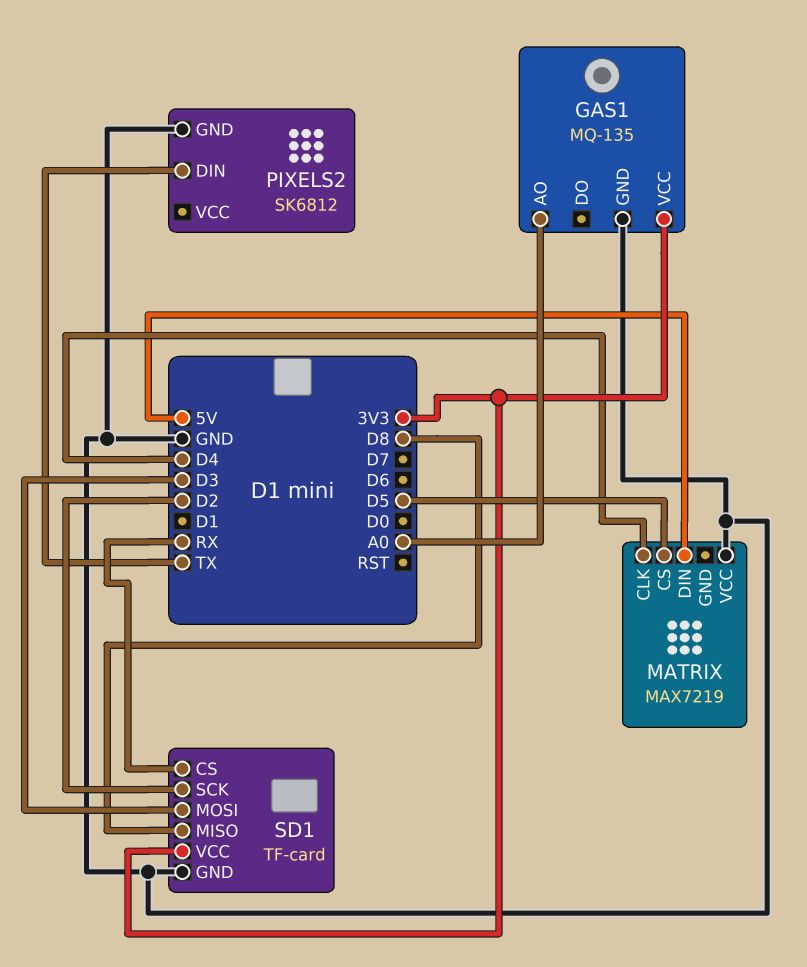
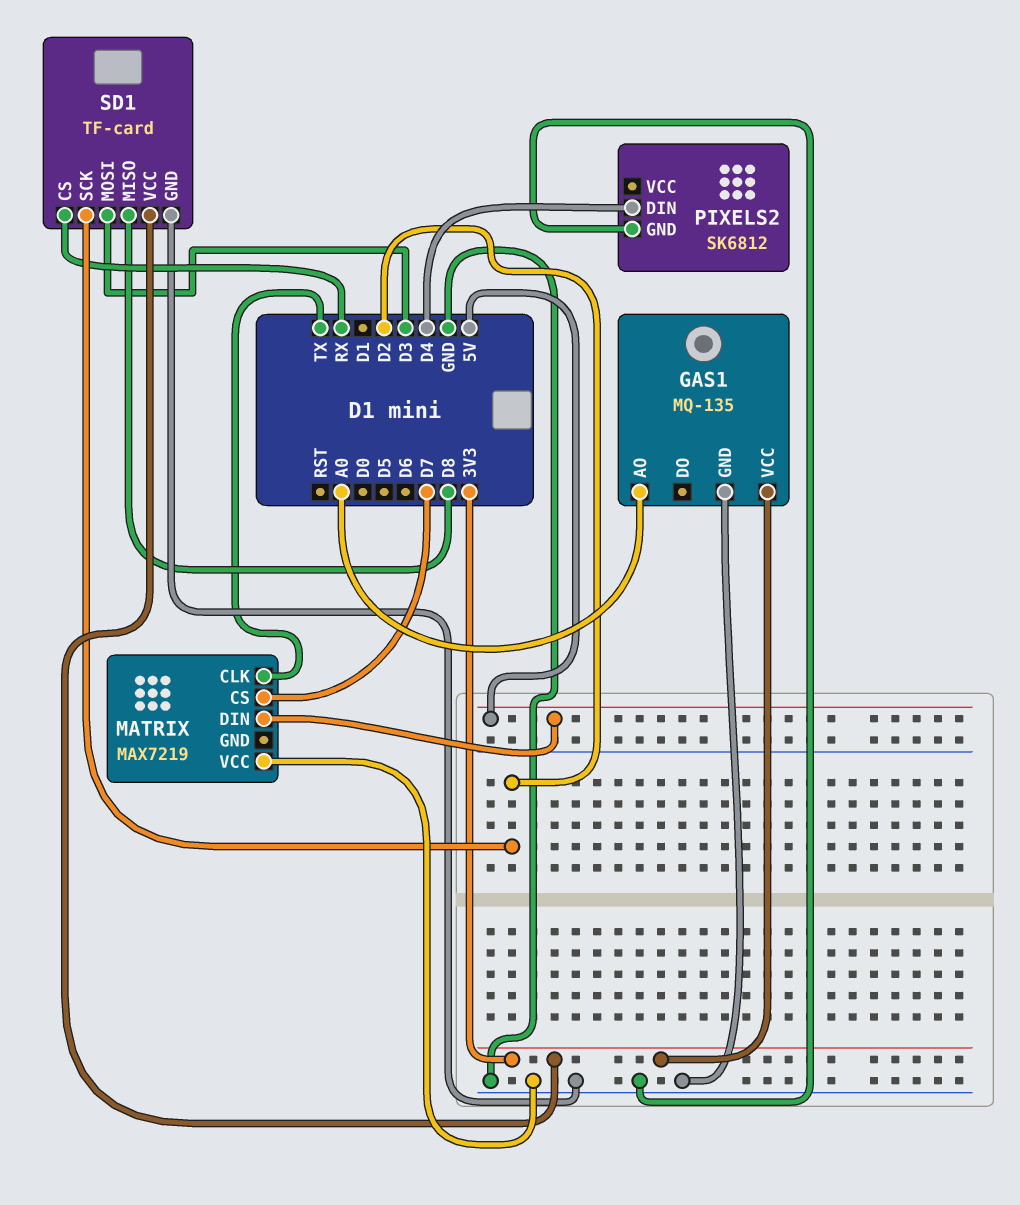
MATRIX pin CLK: D4 -> TX
MATRIX pin CS: D5 -> D7
PIXELS2 pin DIN: TX -> D4

